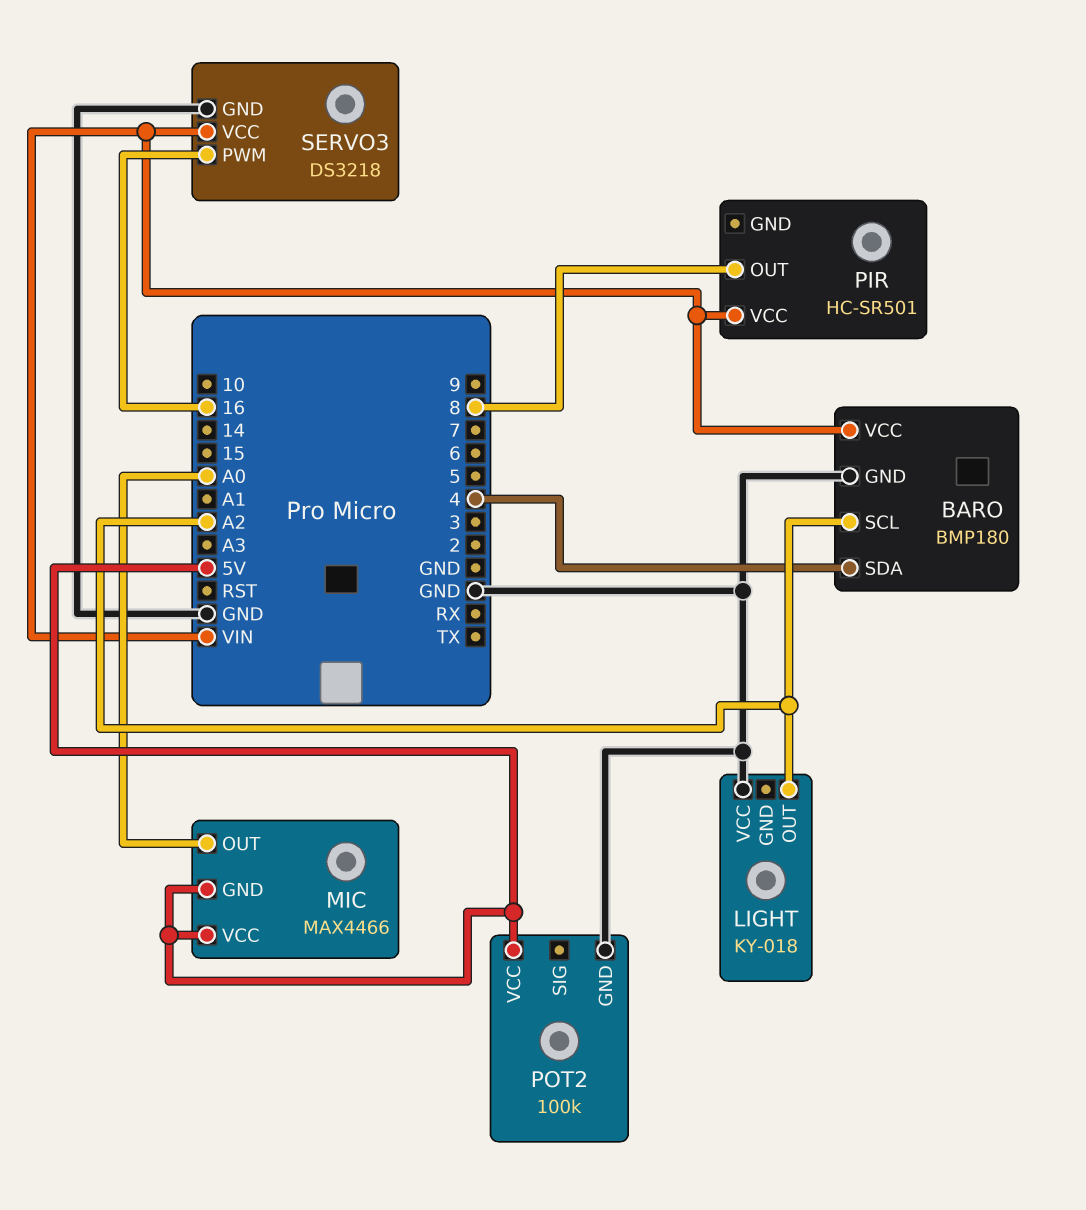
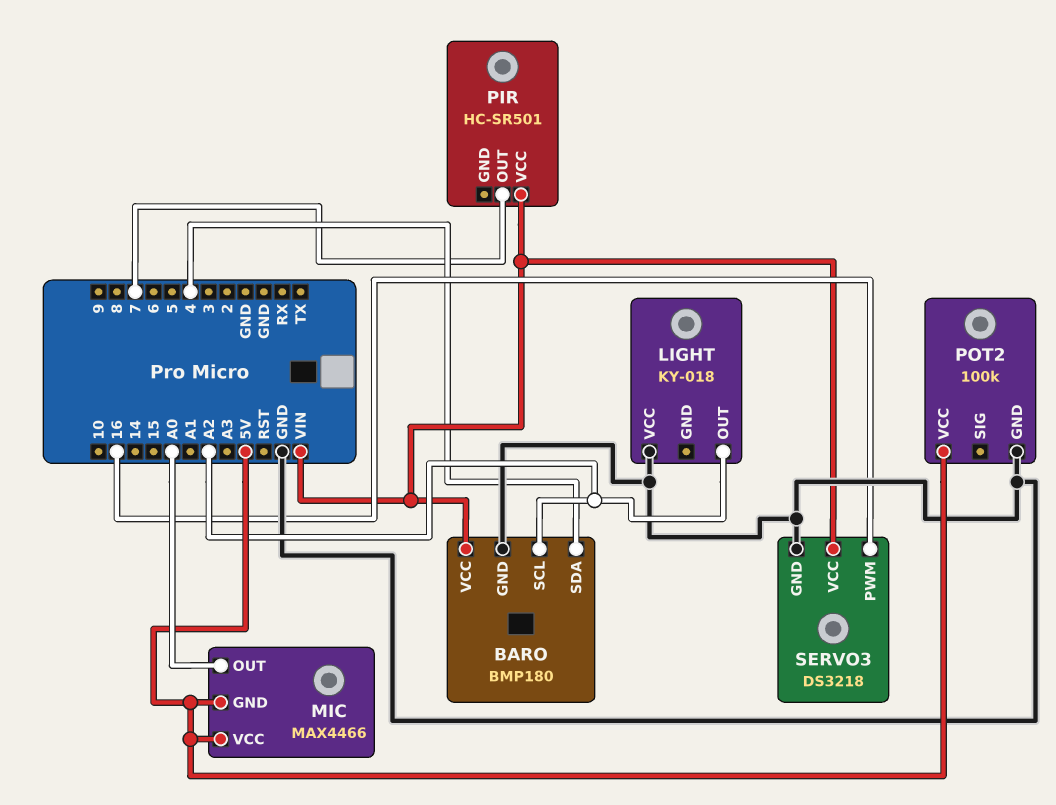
PIR pin OUT: 8 -> 7

